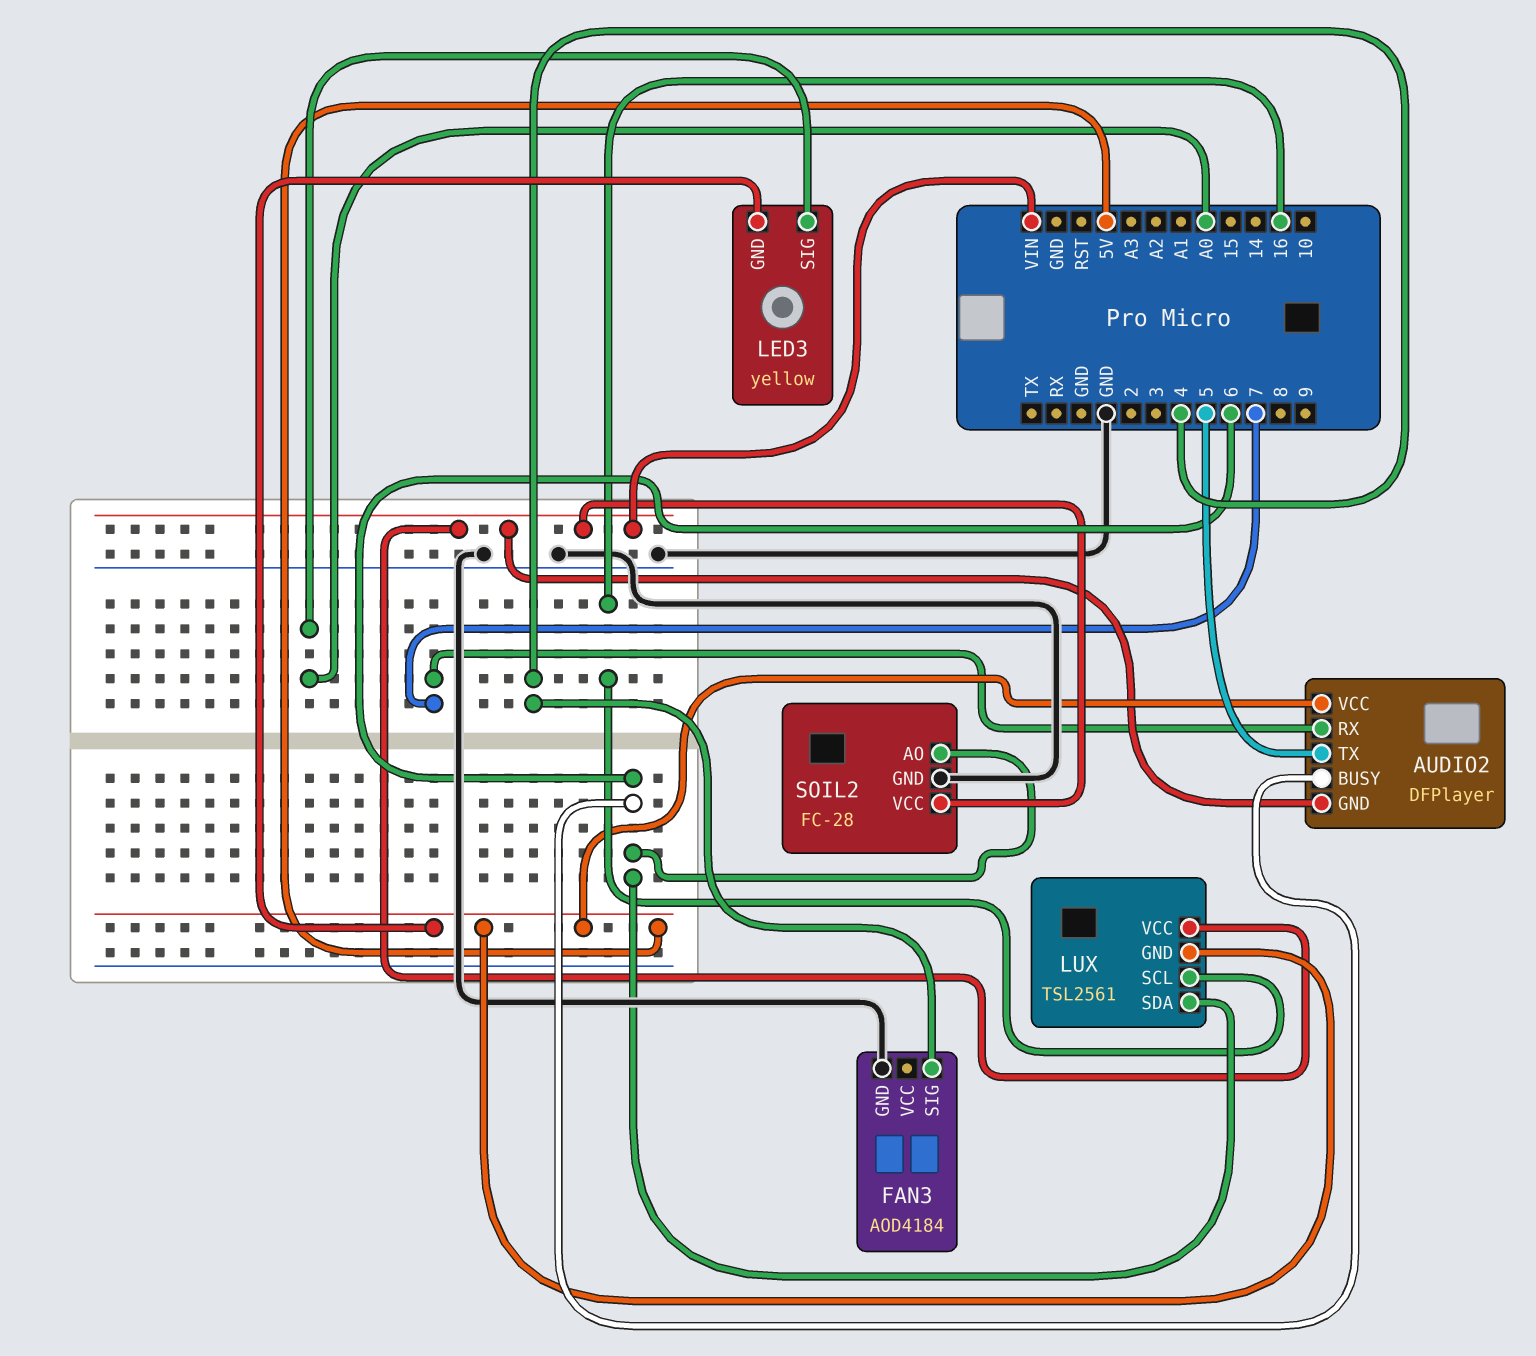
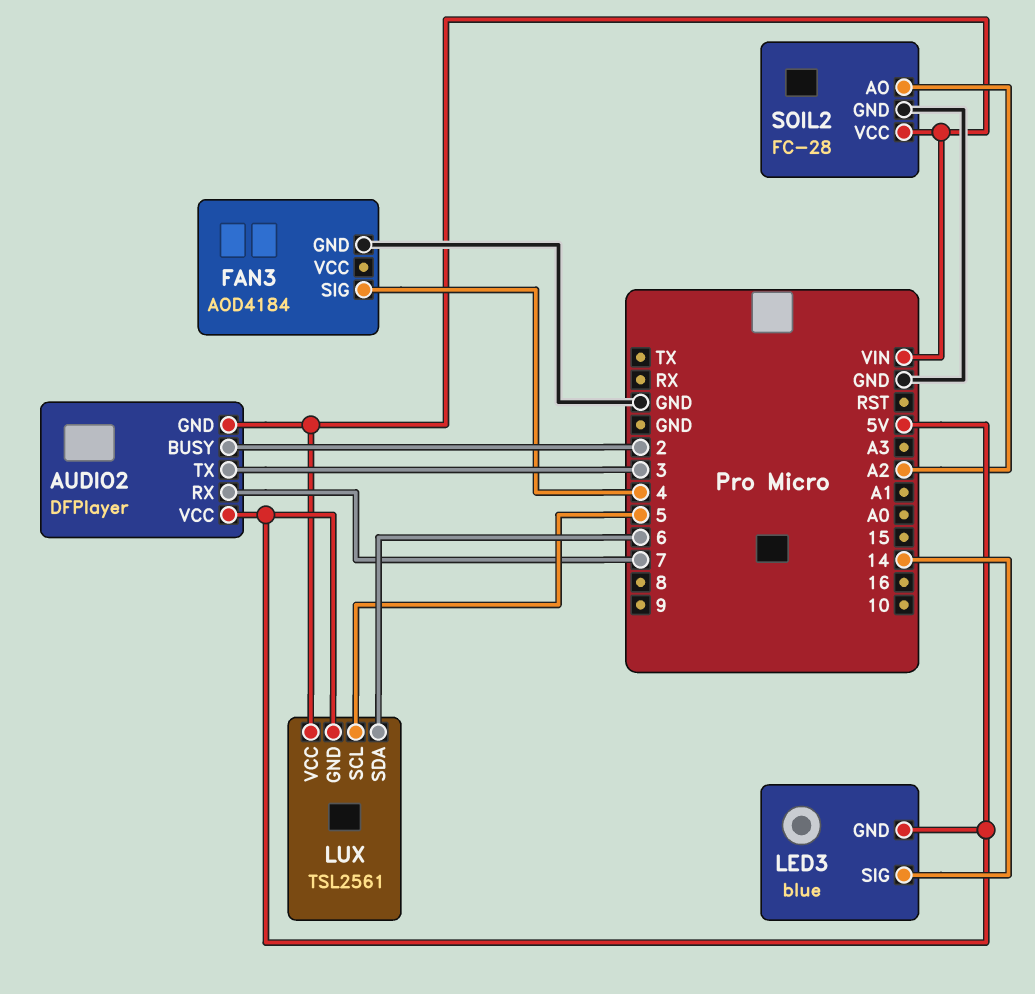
AUDIO2 pin BUSY: 6 -> 2
AUDIO2 pin TX: 5 -> 3
LED3: yellow -> blue
LED3 pin SIG: A0 -> 14
LUX pin SCL: 16 -> 5
SOIL2 pin AO: 6 -> A2

